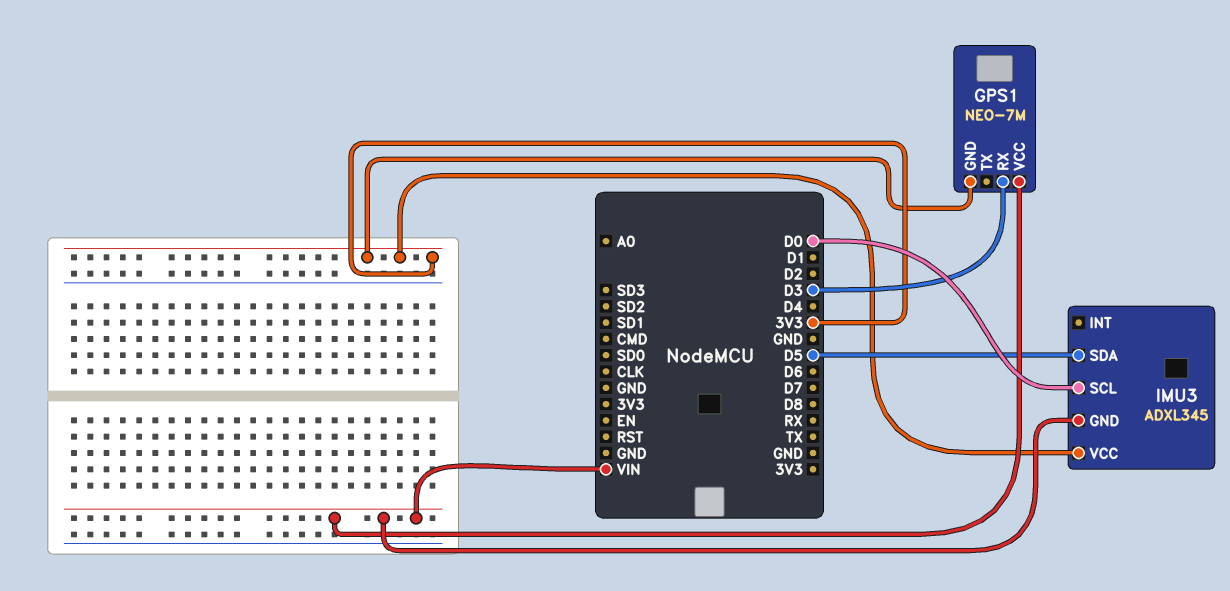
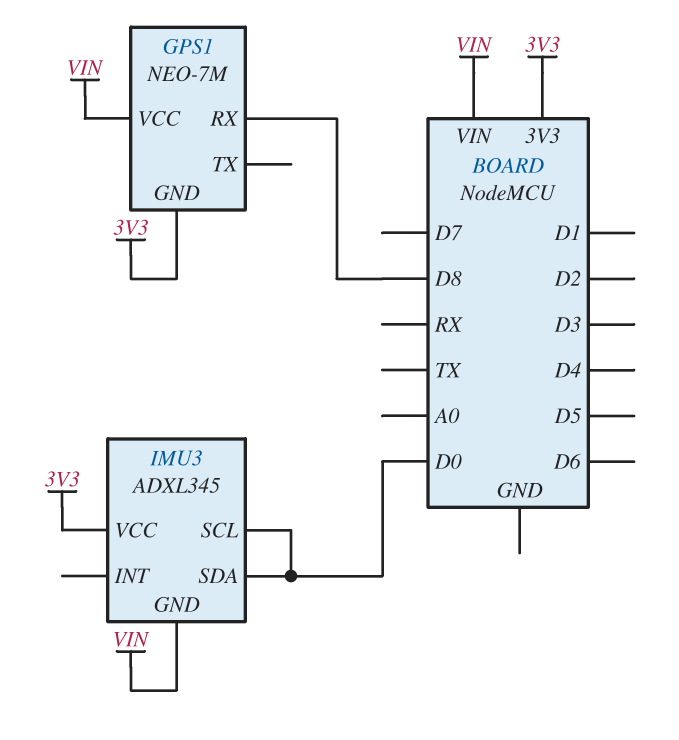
GPS1 pin RX: D3 -> D8
IMU3 pin SDA: D5 -> D0

